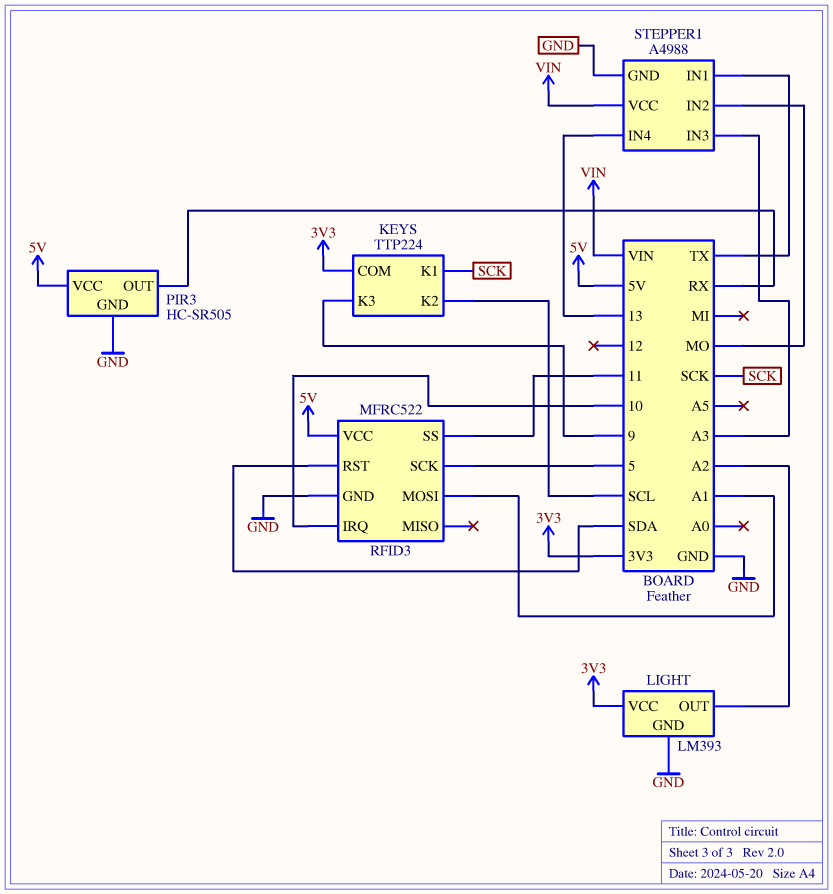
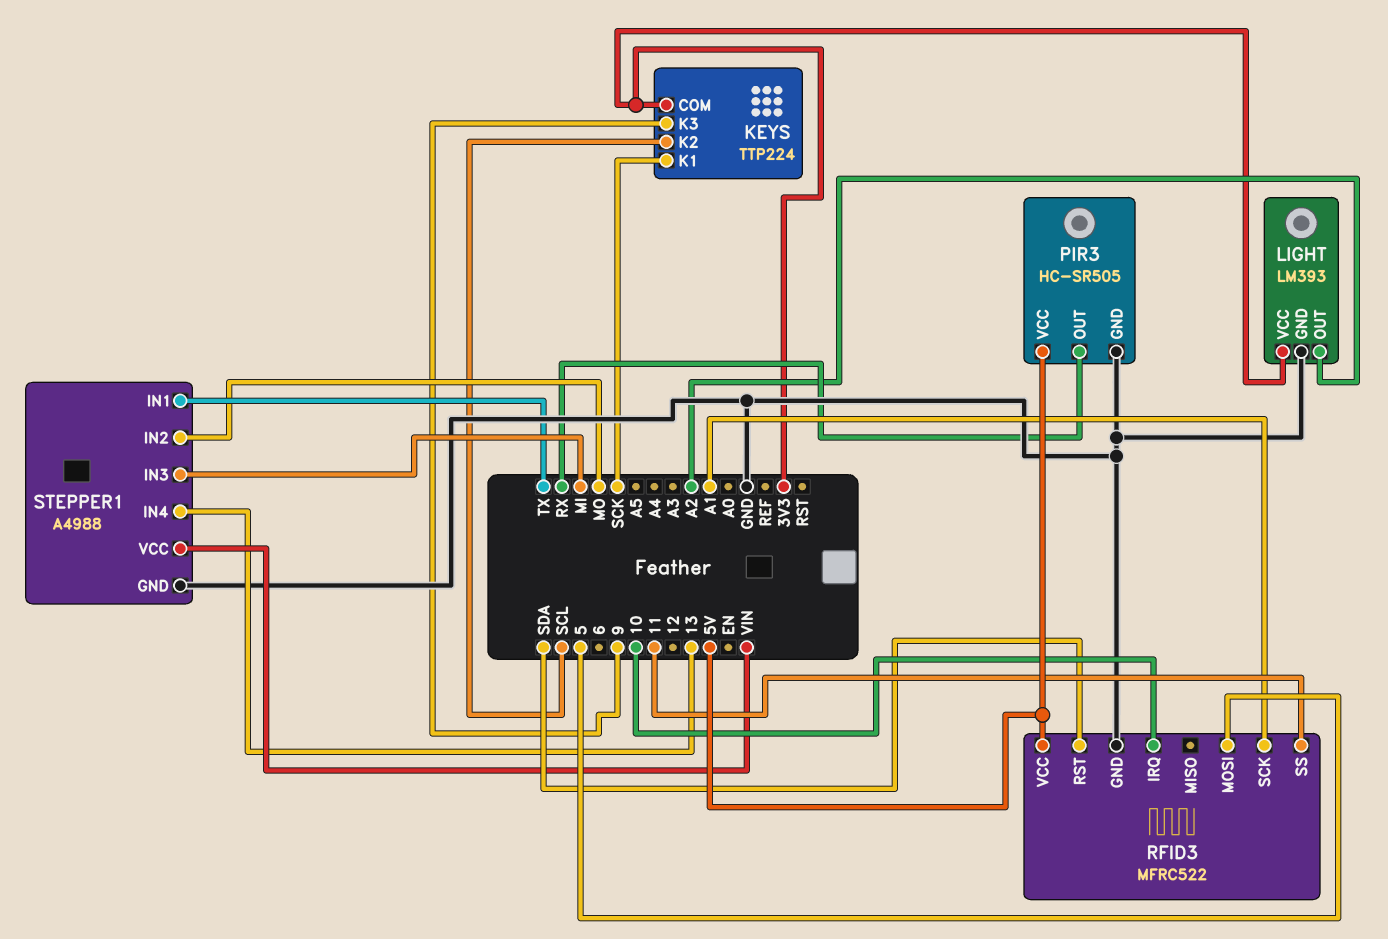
RFID3 pin MOSI: A1 -> 5
RFID3 pin SCK: 5 -> A1
STEPPER1 pin IN3: A3 -> MI

